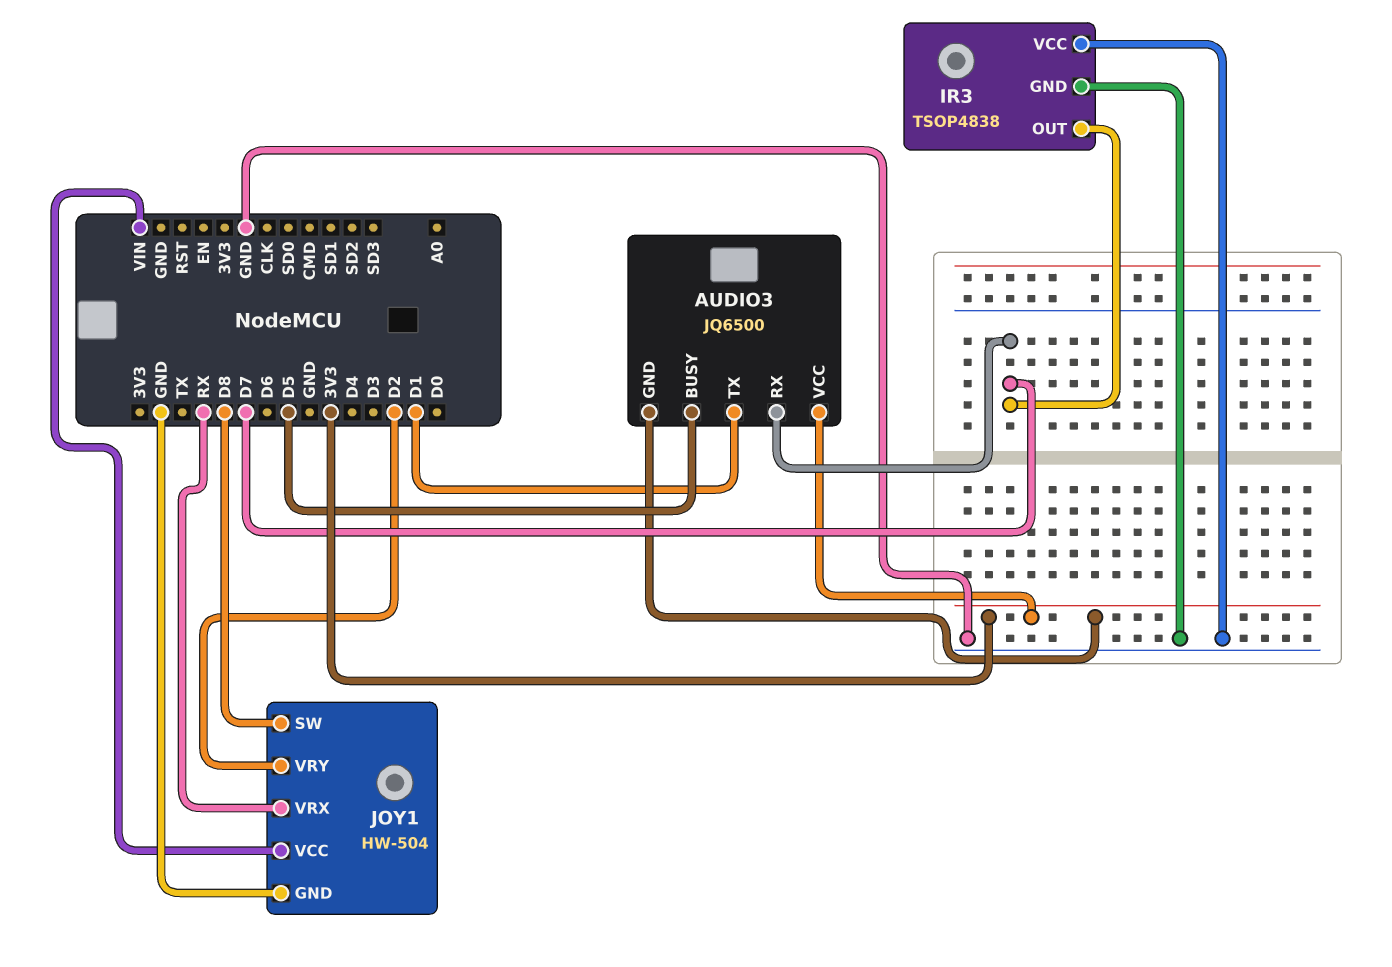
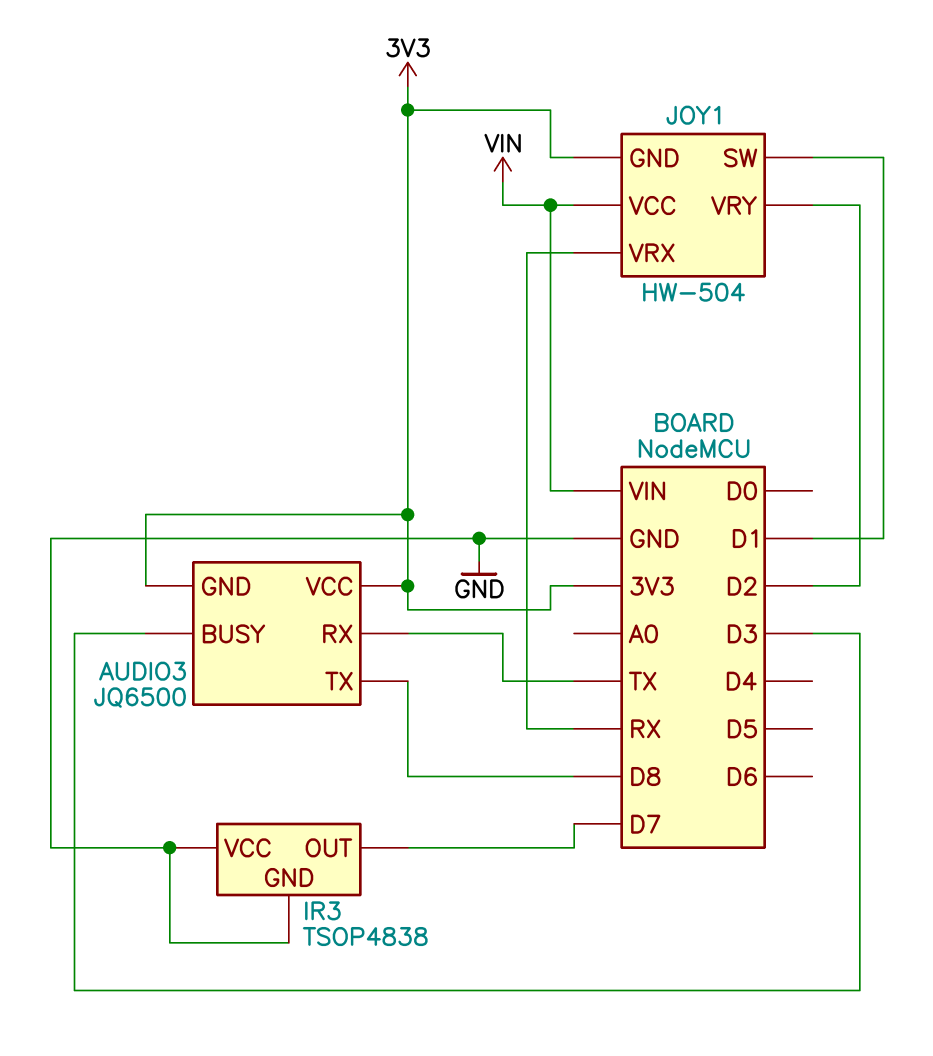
AUDIO3 pin BUSY: D5 -> D3
AUDIO3 pin RX: D7 -> TX
AUDIO3 pin TX: D1 -> D8
JOY1 pin GND: GND -> 3V3
JOY1 pin SW: D8 -> D1

